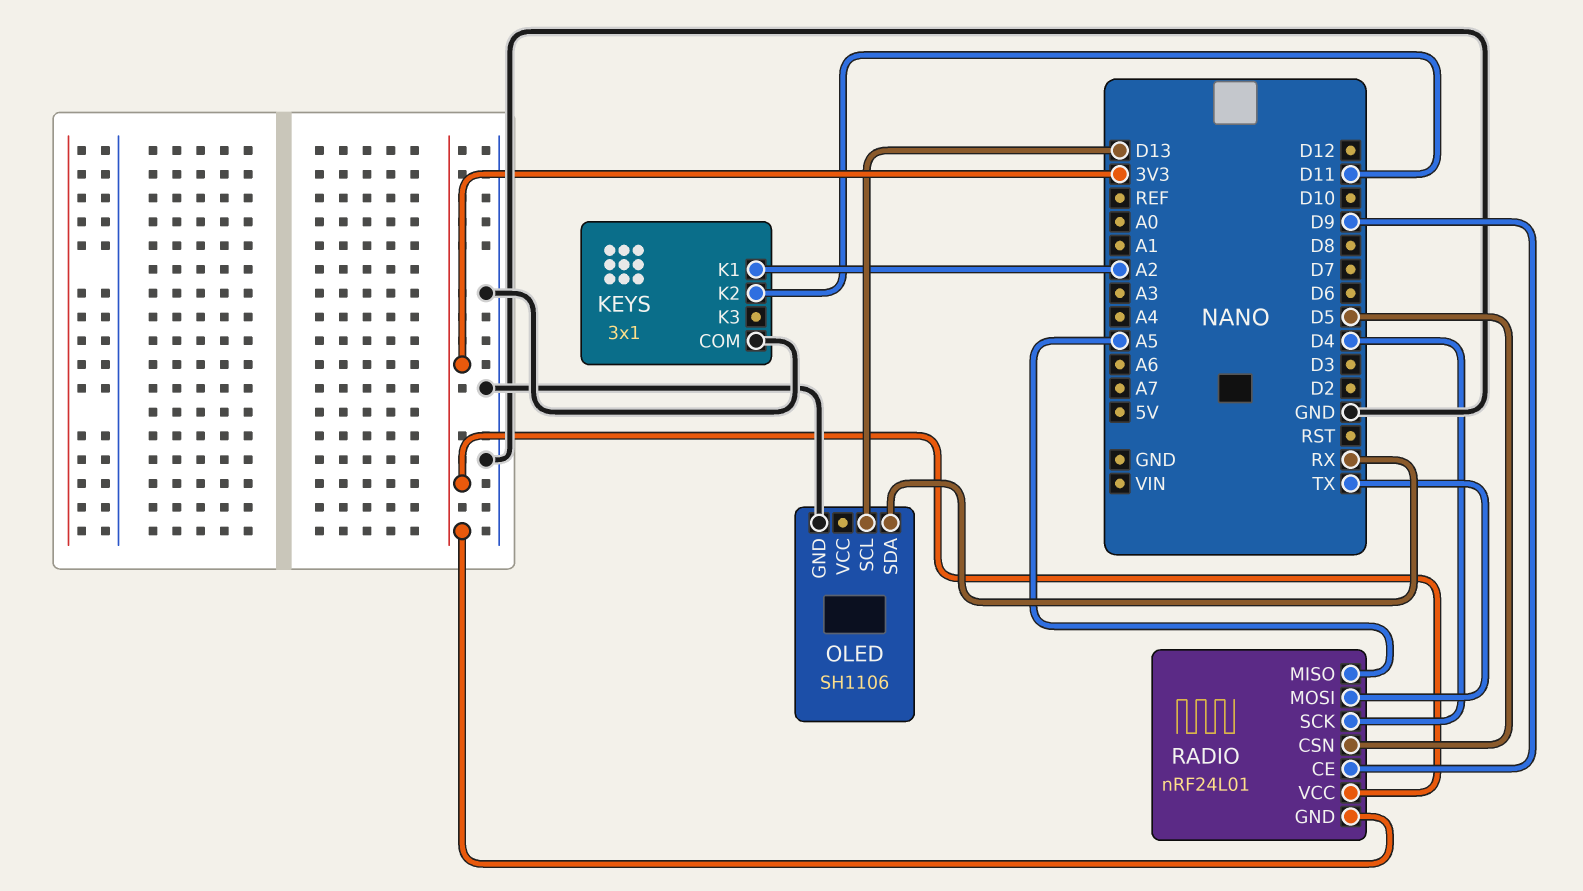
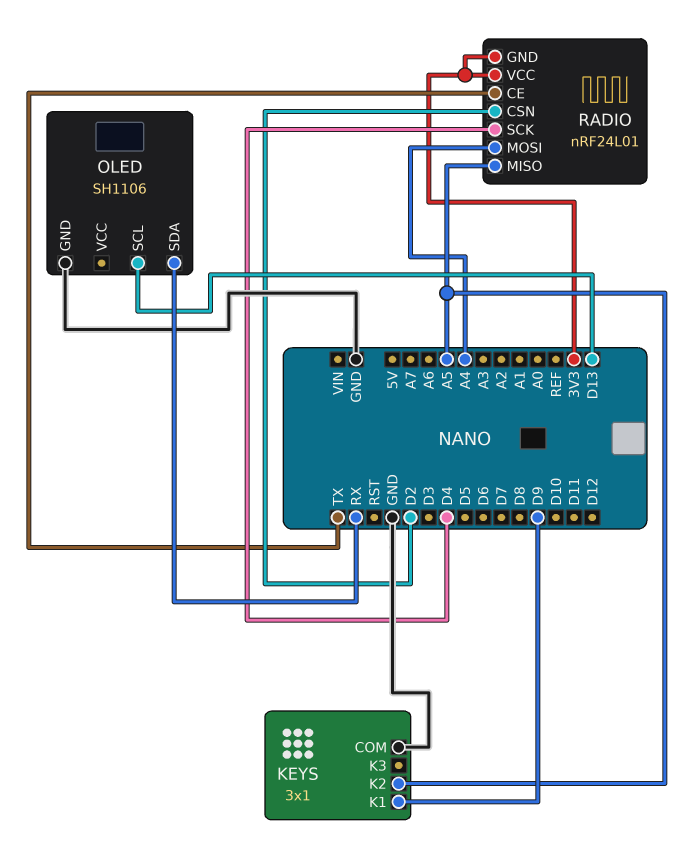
KEYS pin K1: A2 -> D9
KEYS pin K2: D11 -> A5
RADIO pin CE: D9 -> TX
RADIO pin CSN: D5 -> D2
RADIO pin MOSI: TX -> A4

